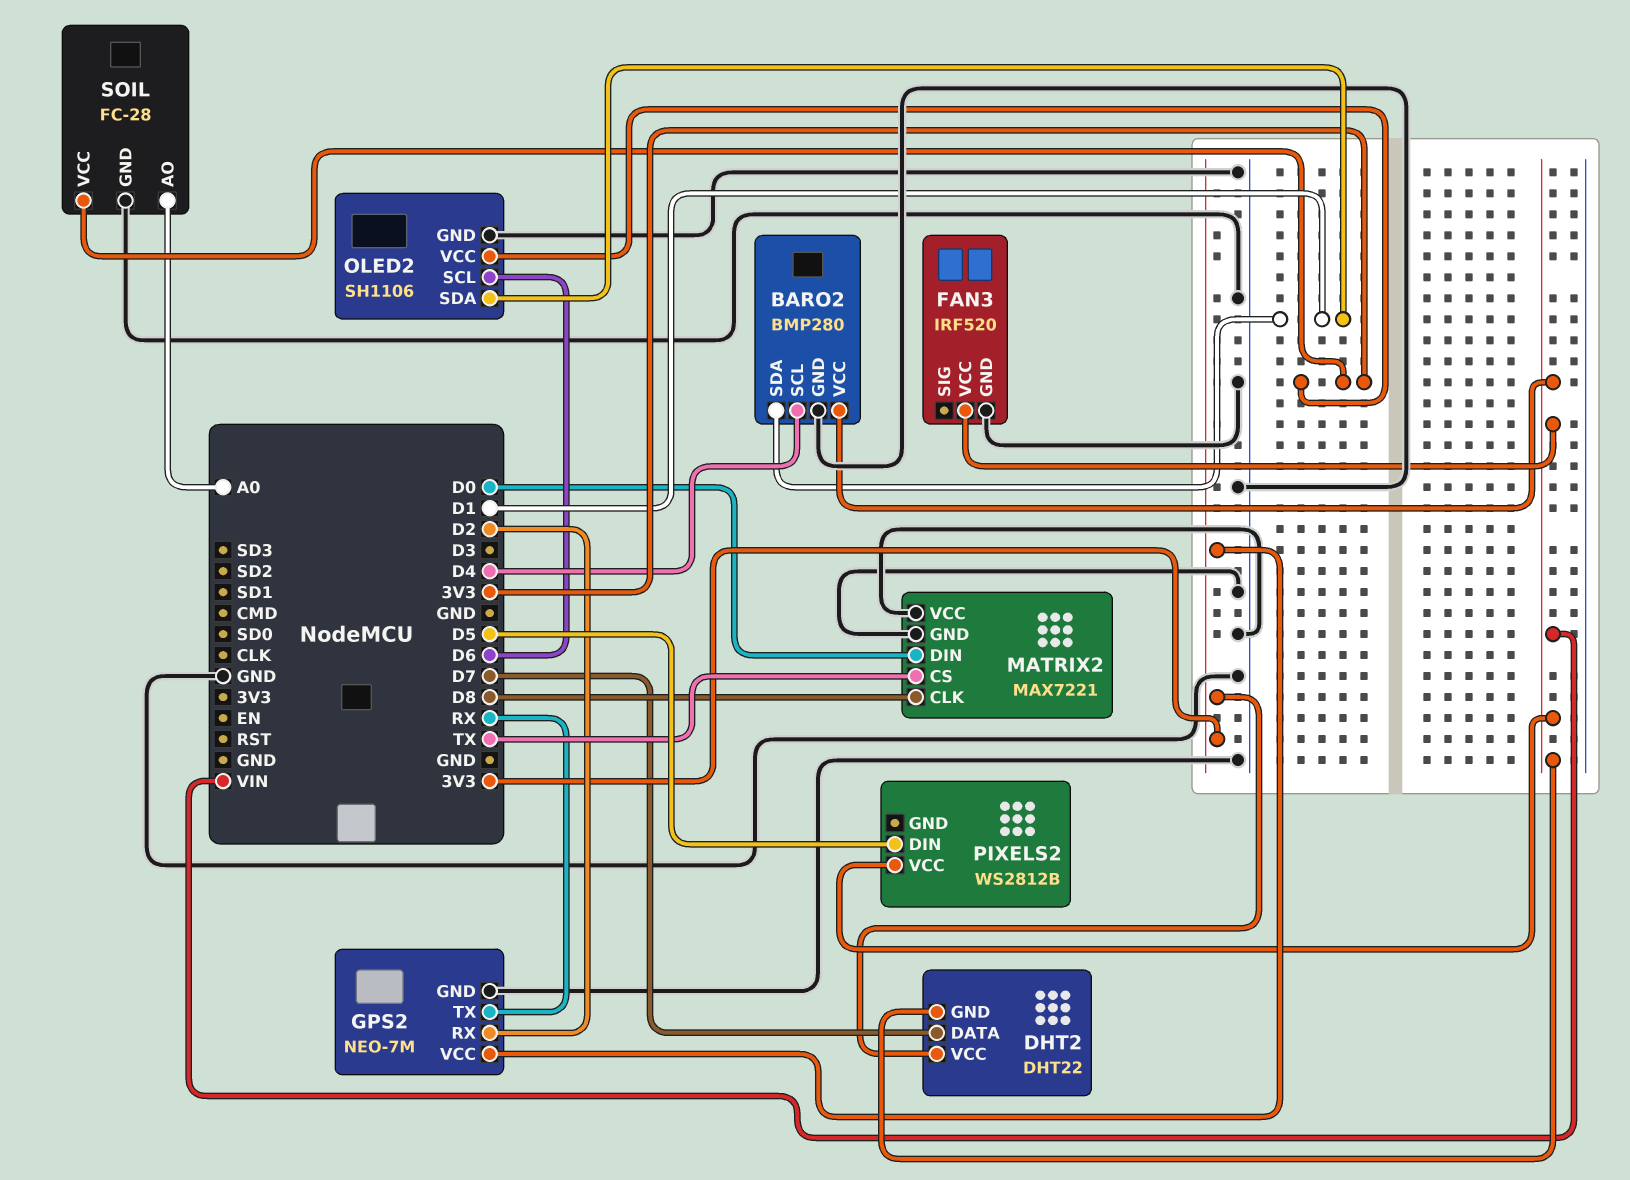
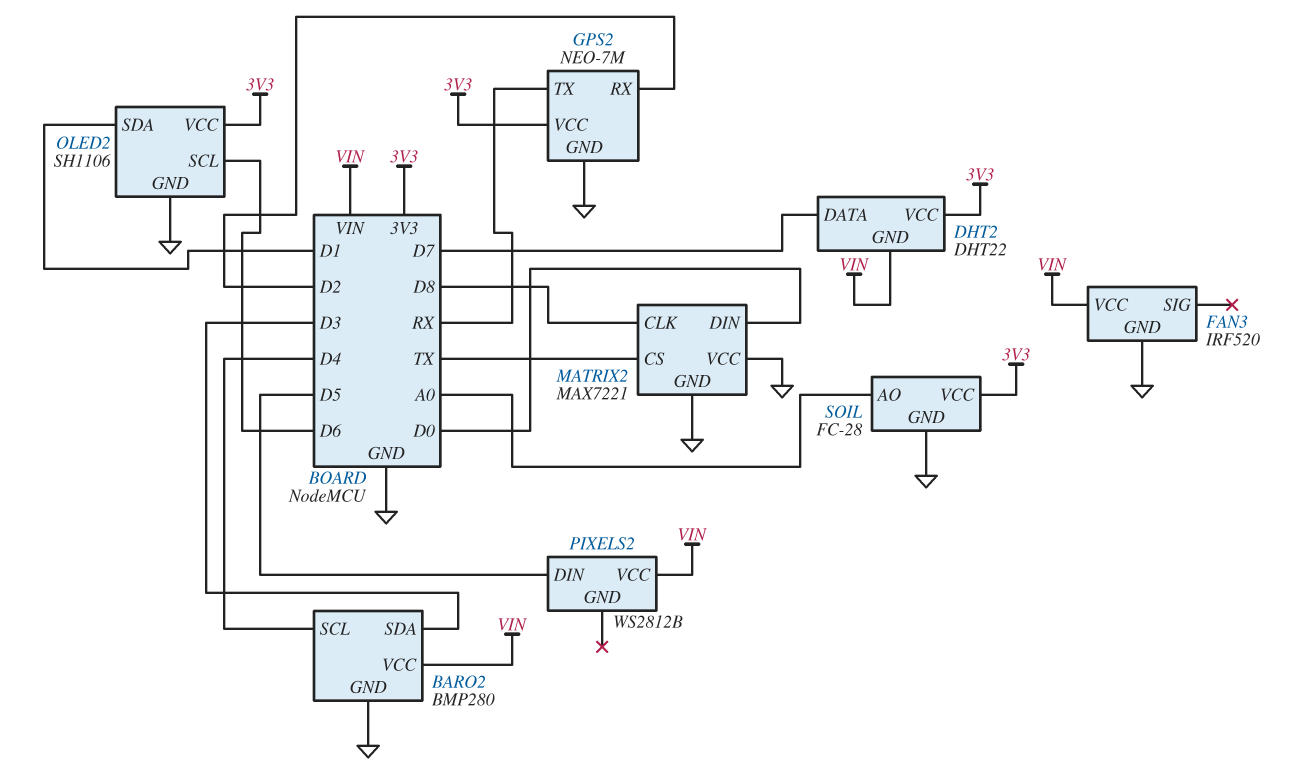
BARO2 pin SDA: D1 -> D3

